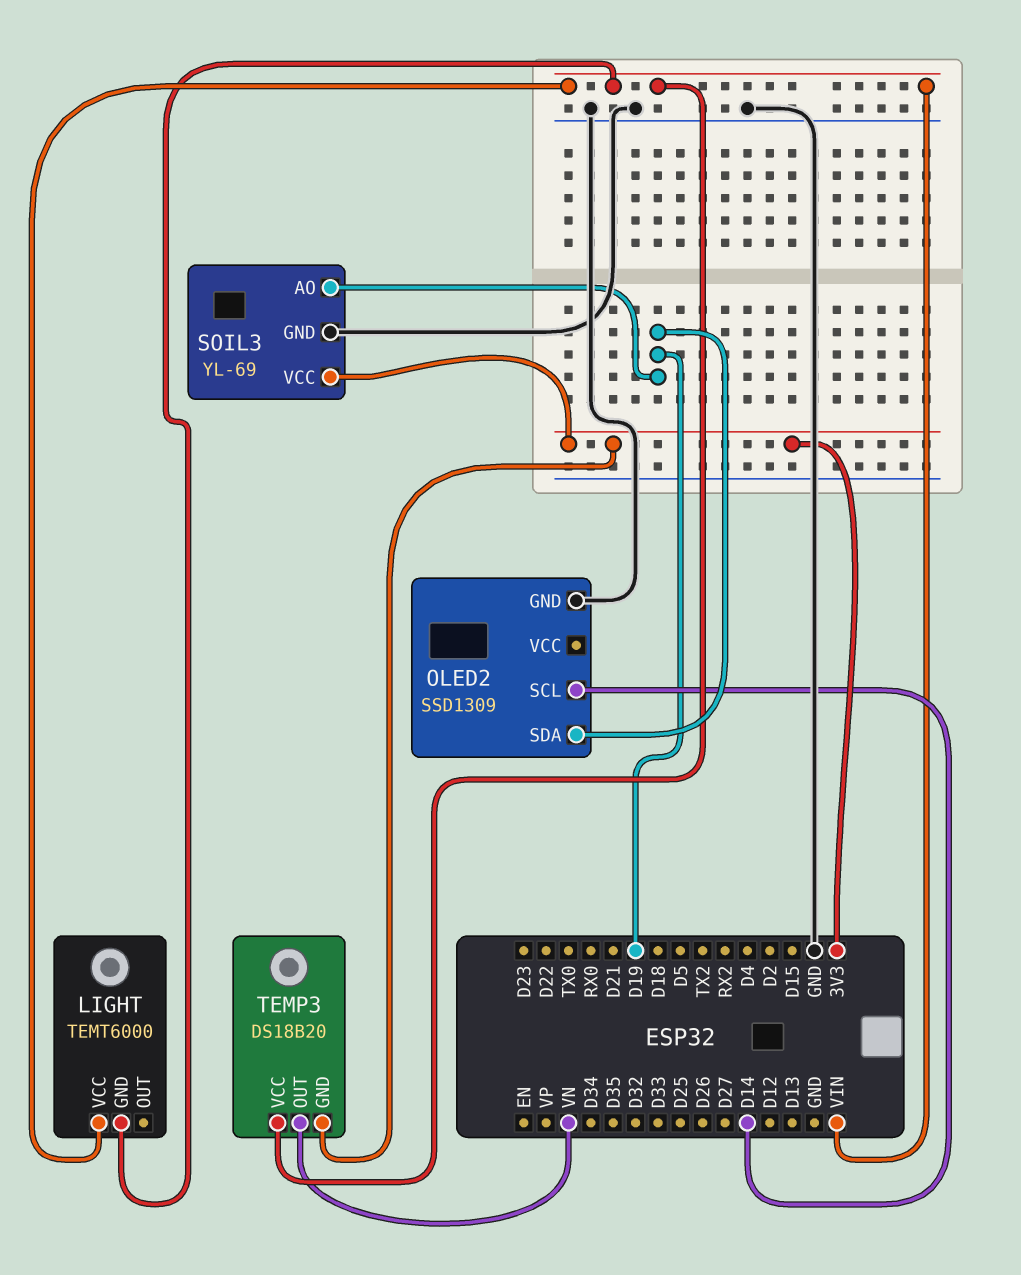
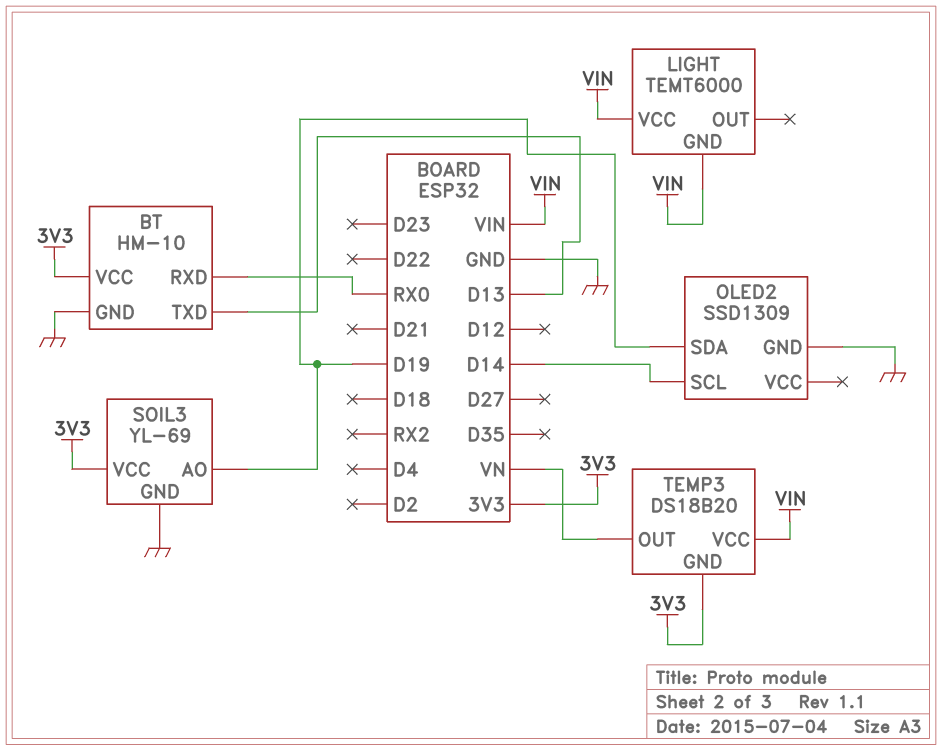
BT: none -> HM-10
BT pin GND: none -> GND
BT pin RXD: none -> RX0
BT pin TXD: none -> D13
BT pin VCC: none -> 3V3

